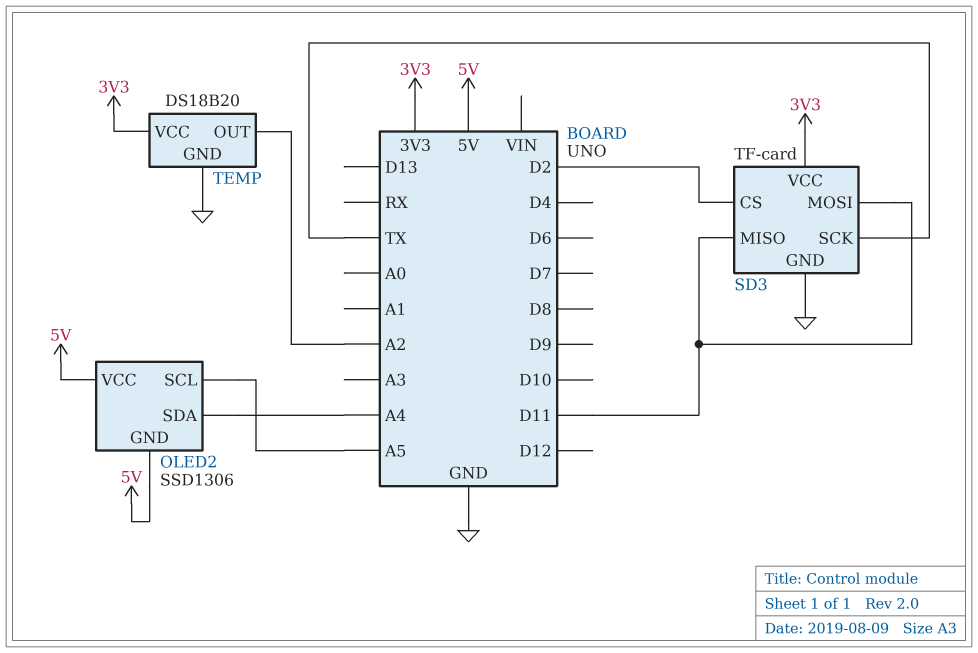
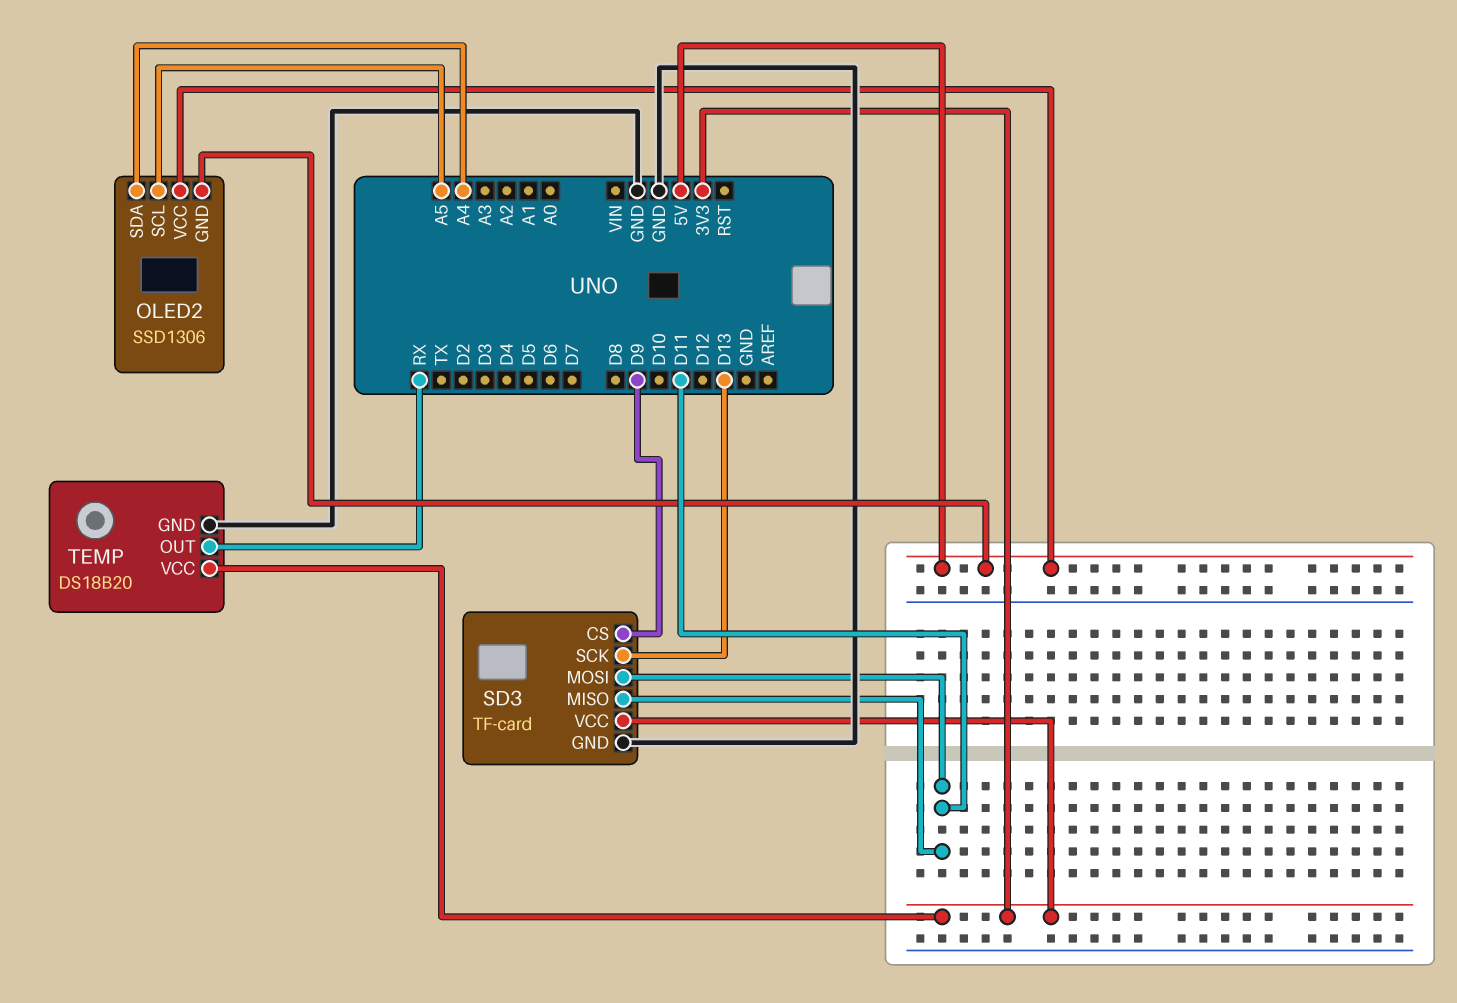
SD3 pin CS: D2 -> D9
SD3 pin SCK: TX -> D13
TEMP pin OUT: A2 -> RX

